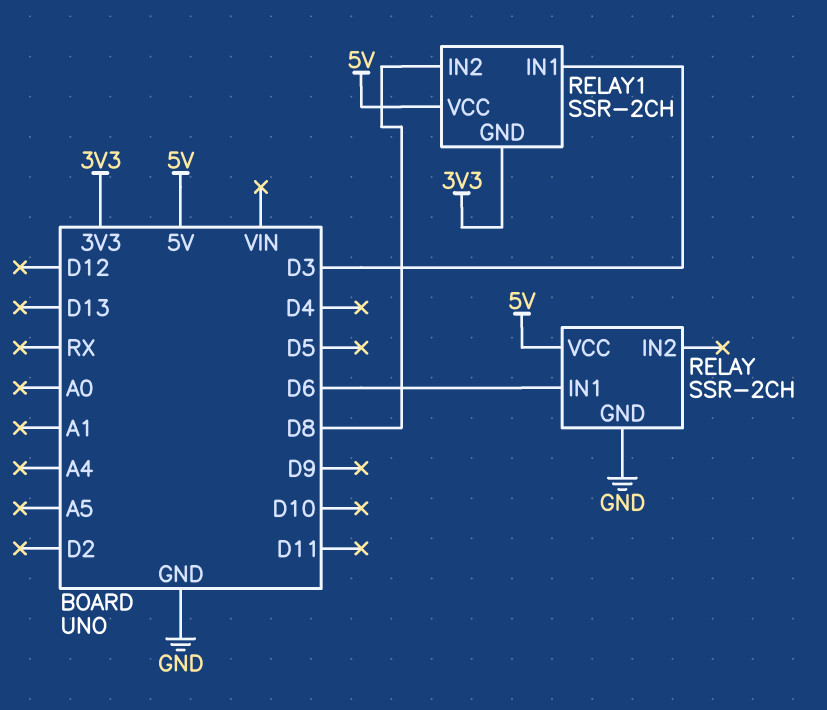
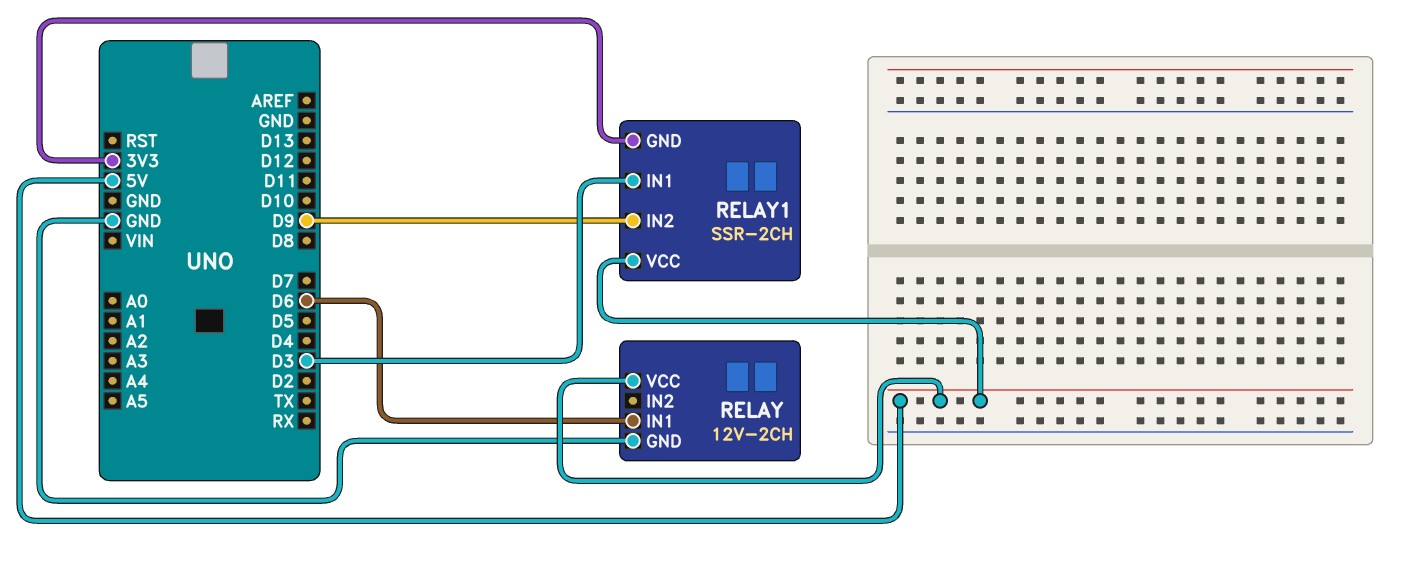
RELAY: SSR-2CH -> 12V-2CH
RELAY1 pin IN2: D8 -> D9

